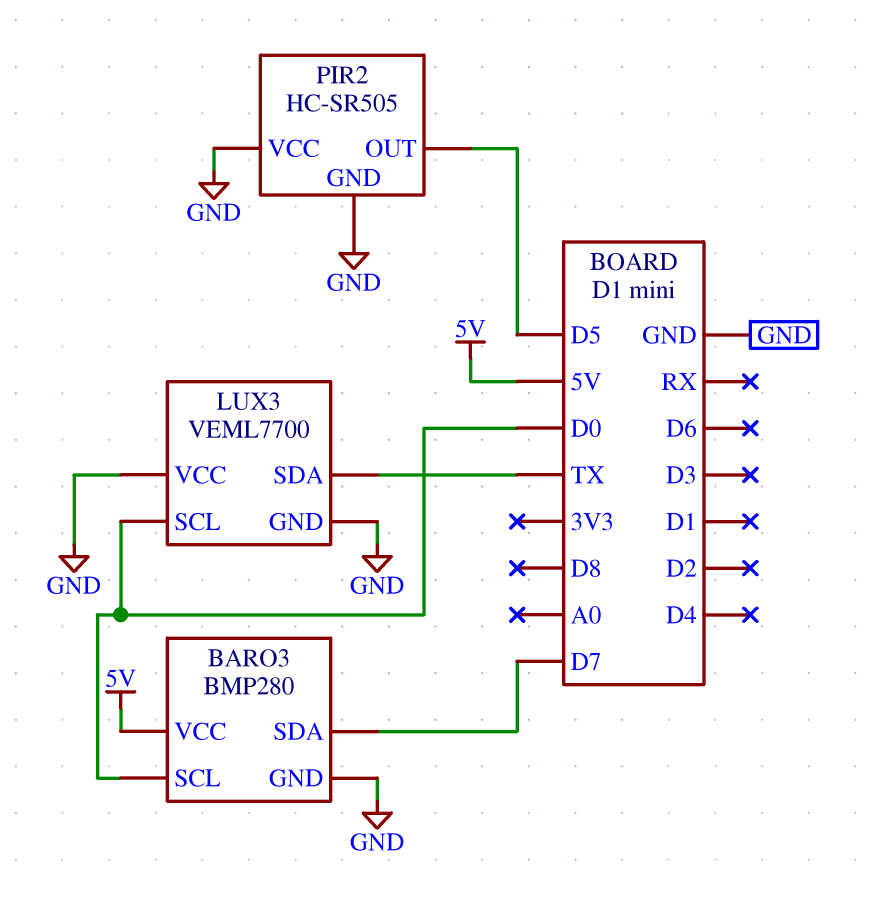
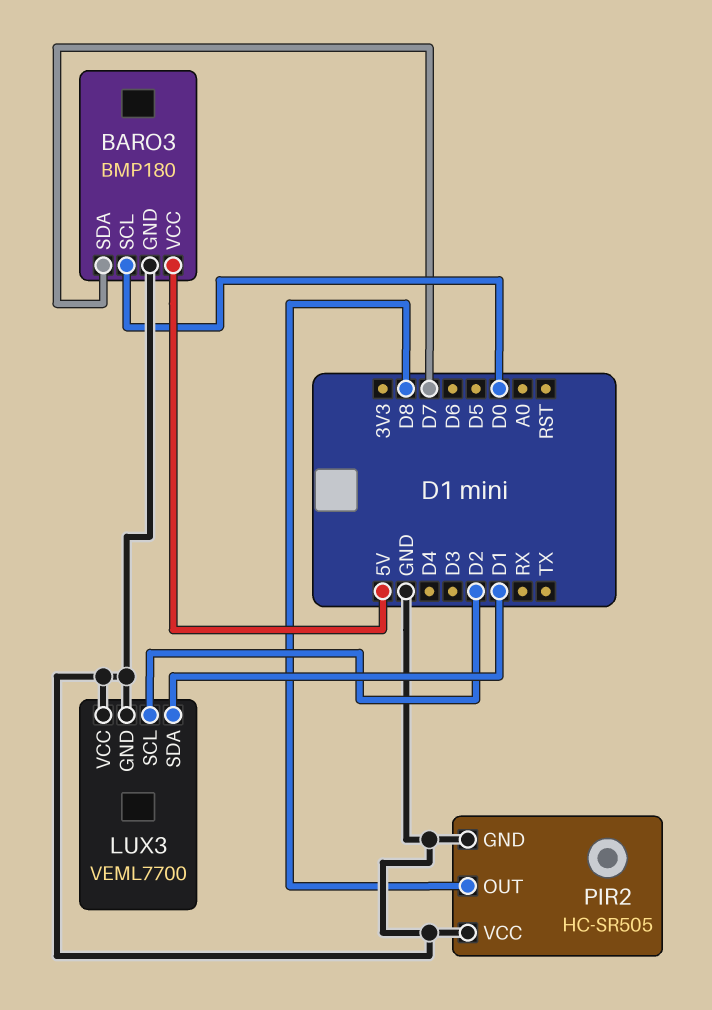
BARO3: BMP280 -> BMP180
LUX3 pin SCL: D0 -> D2
LUX3 pin SDA: TX -> D1
PIR2 pin OUT: D5 -> D8

